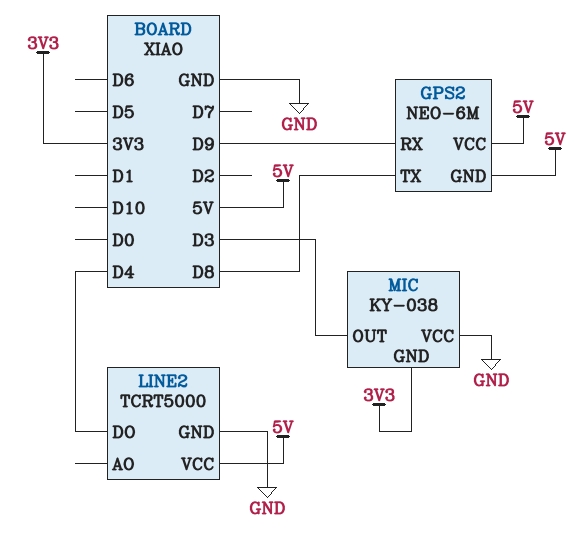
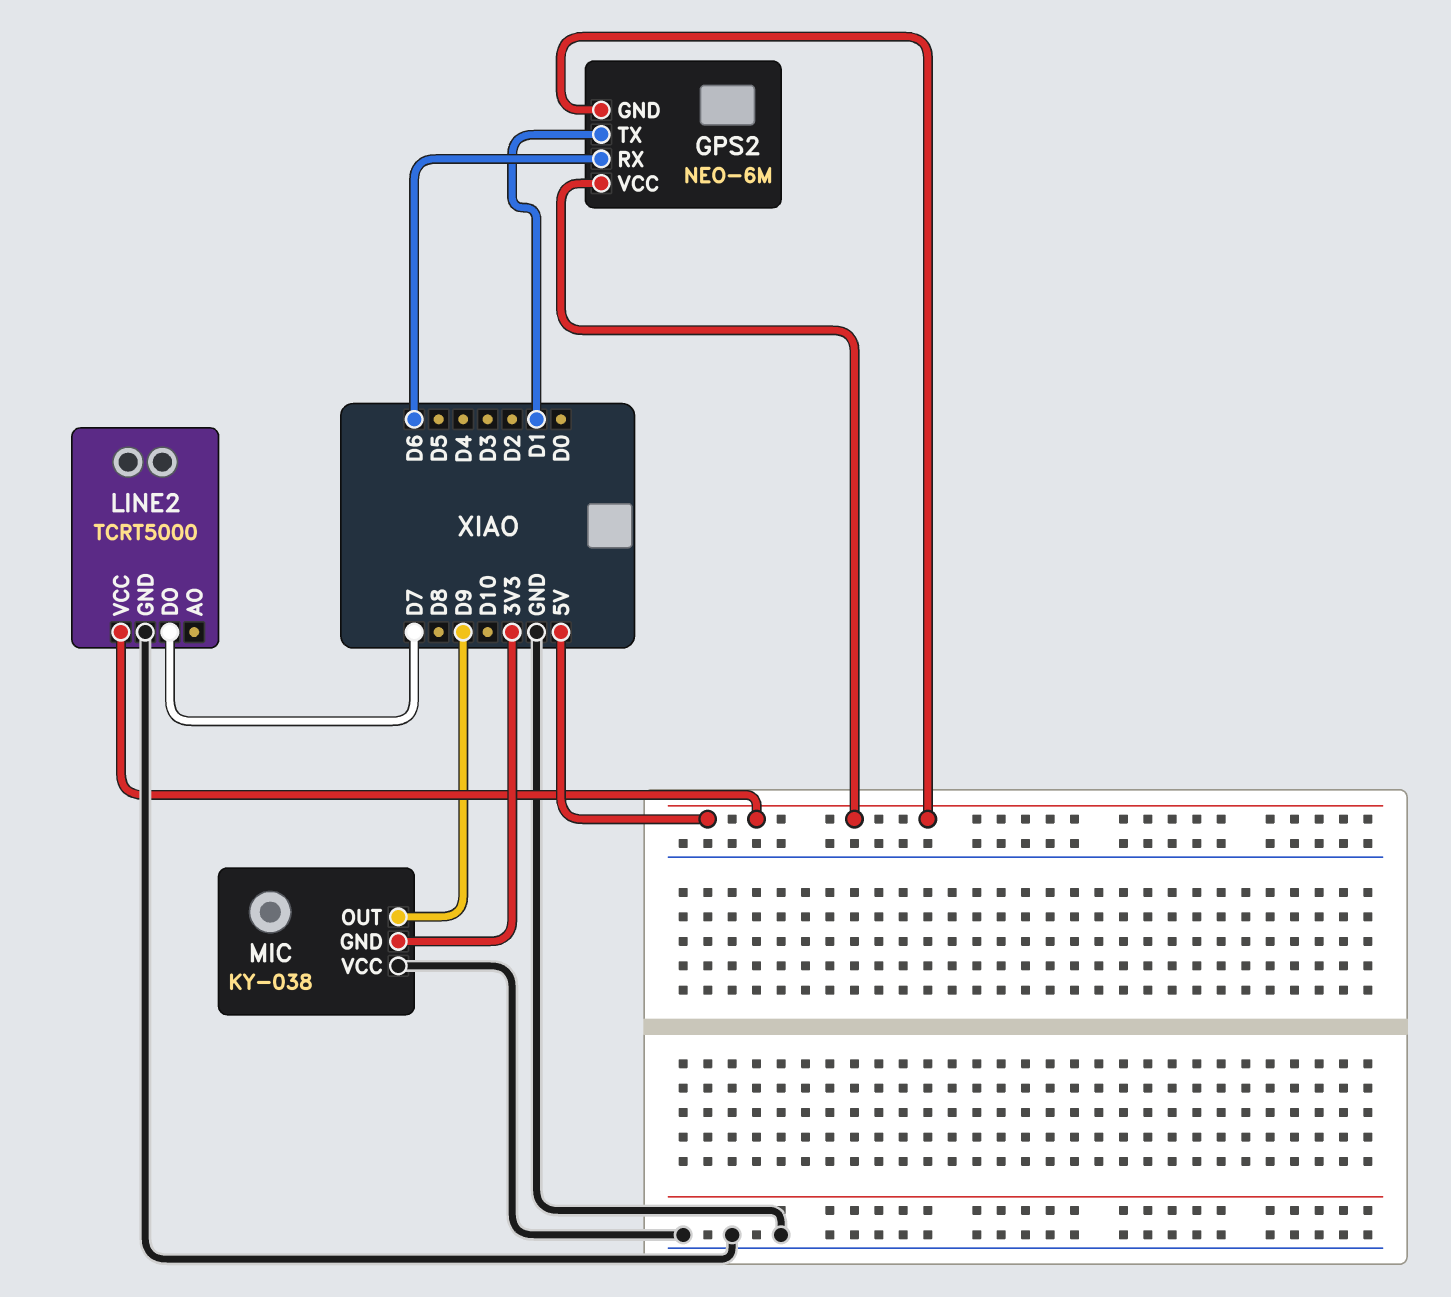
GPS2 pin RX: D9 -> D6
GPS2 pin TX: D8 -> D1
LINE2 pin DO: D4 -> D7
MIC pin OUT: D3 -> D9

